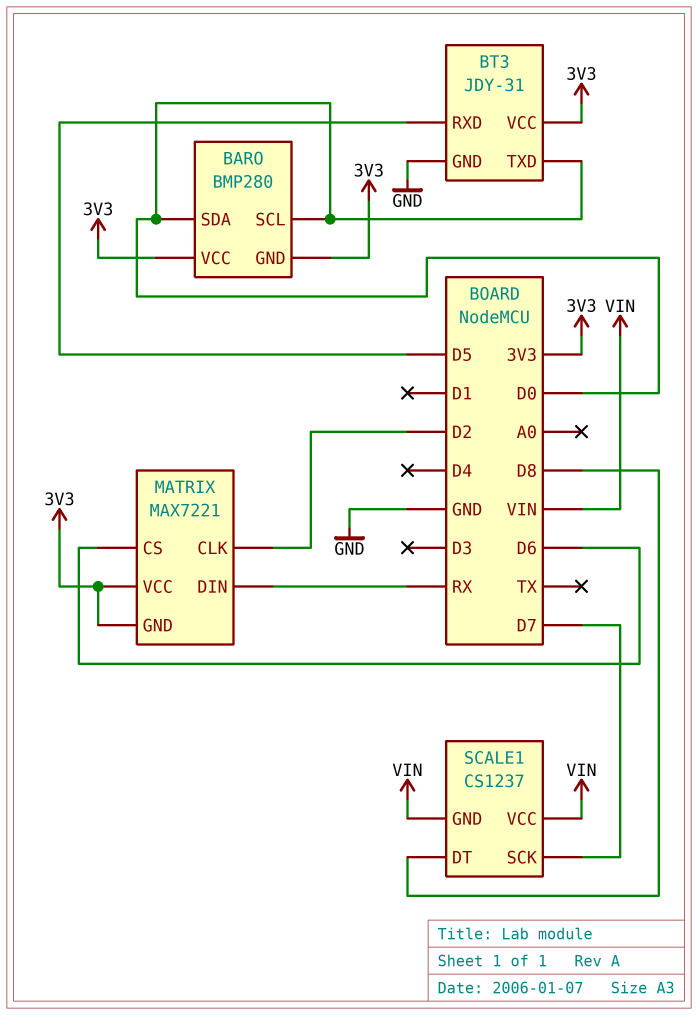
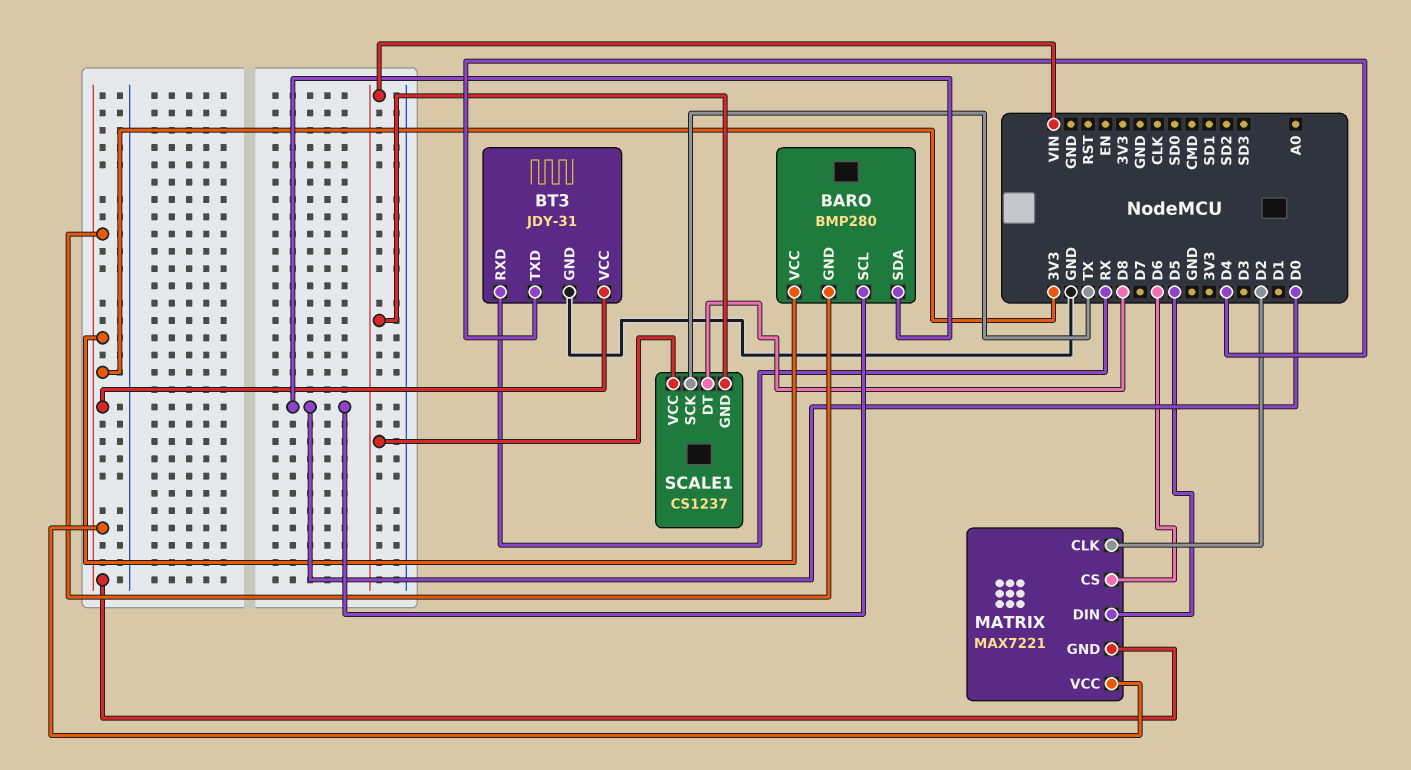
BT3 pin RXD: D5 -> RX
BT3 pin TXD: D0 -> D4
MATRIX pin DIN: RX -> D5
SCALE1 pin SCK: D7 -> TX

